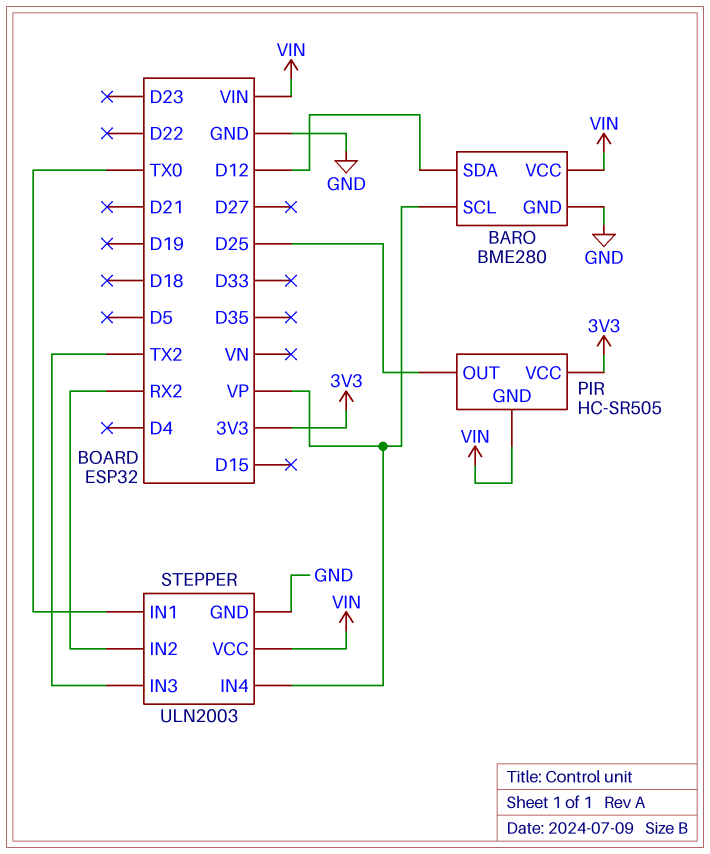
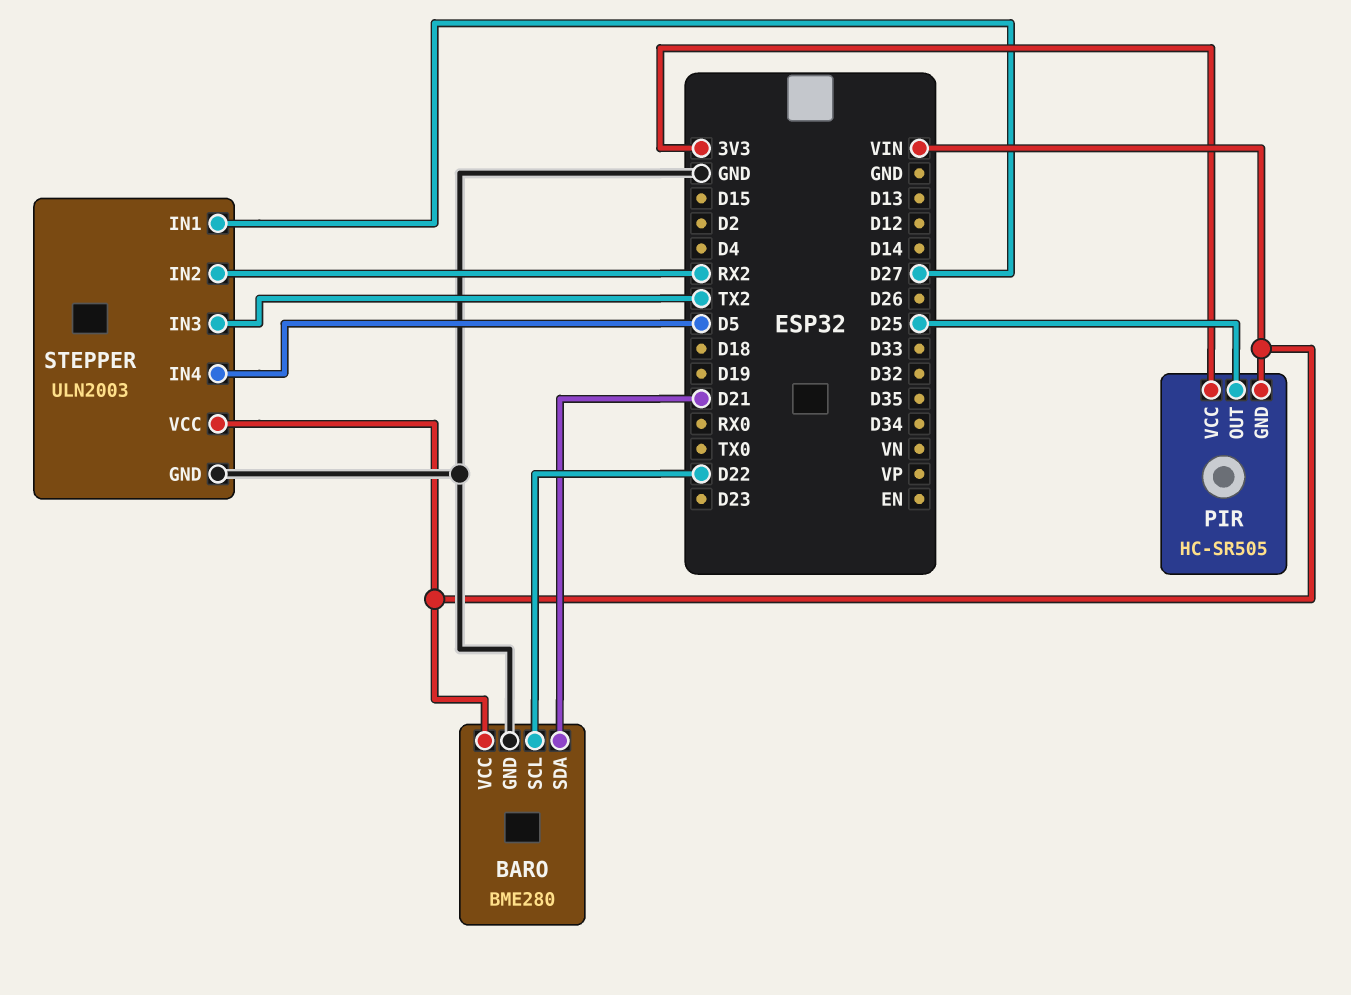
BARO pin SCL: VP -> D22
BARO pin SDA: D12 -> D21
STEPPER pin IN1: TX0 -> D27
STEPPER pin IN4: VP -> D5

